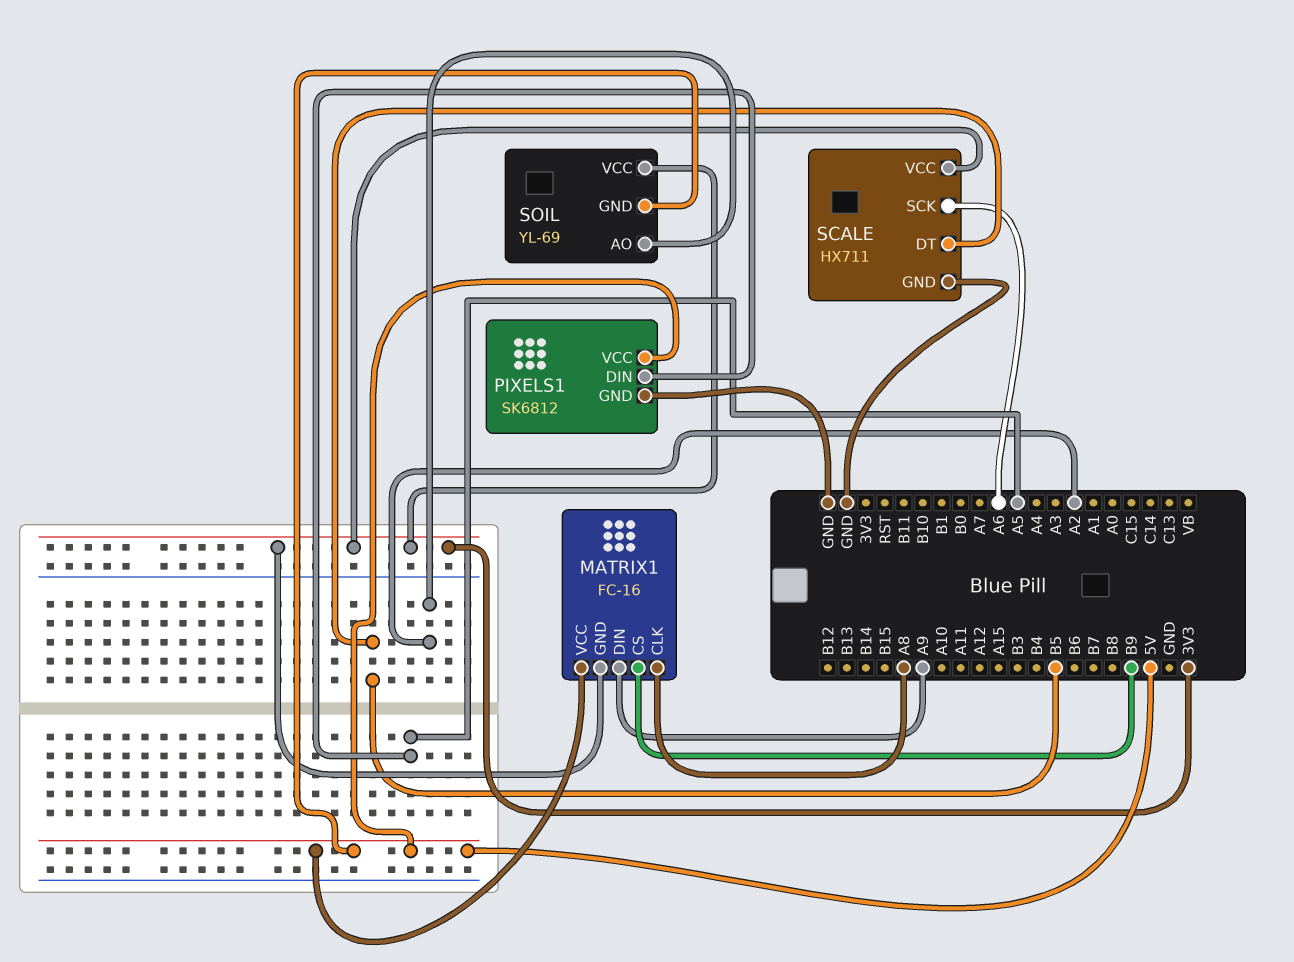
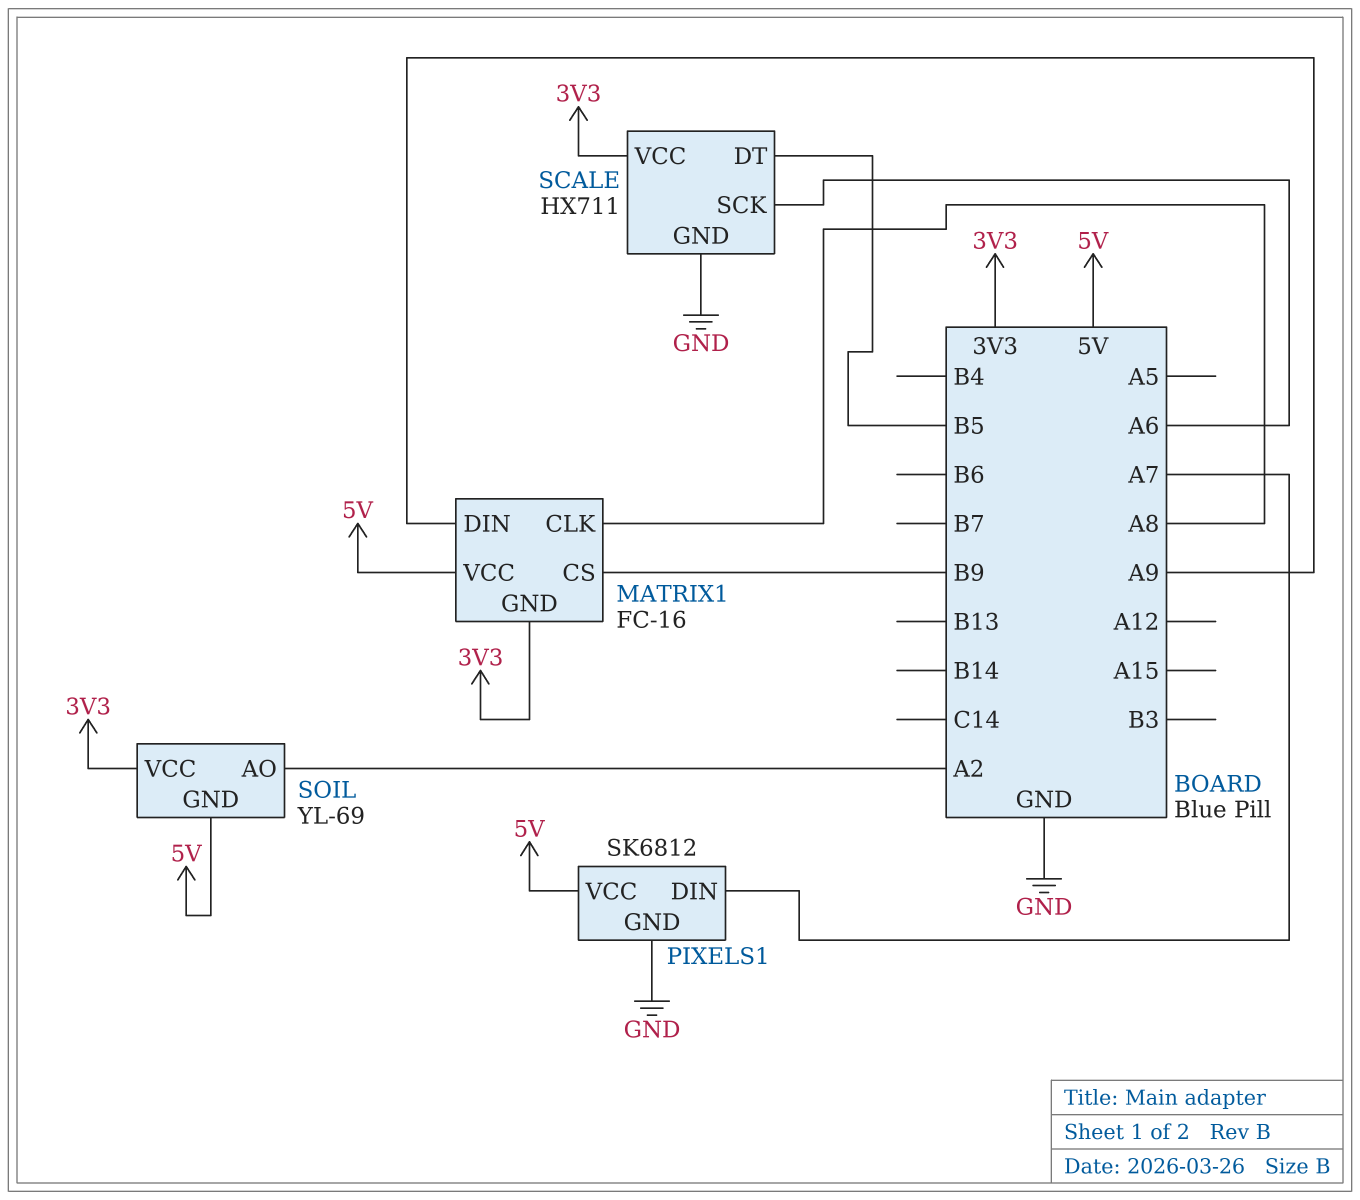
PIXELS1 pin DIN: A5 -> A7

